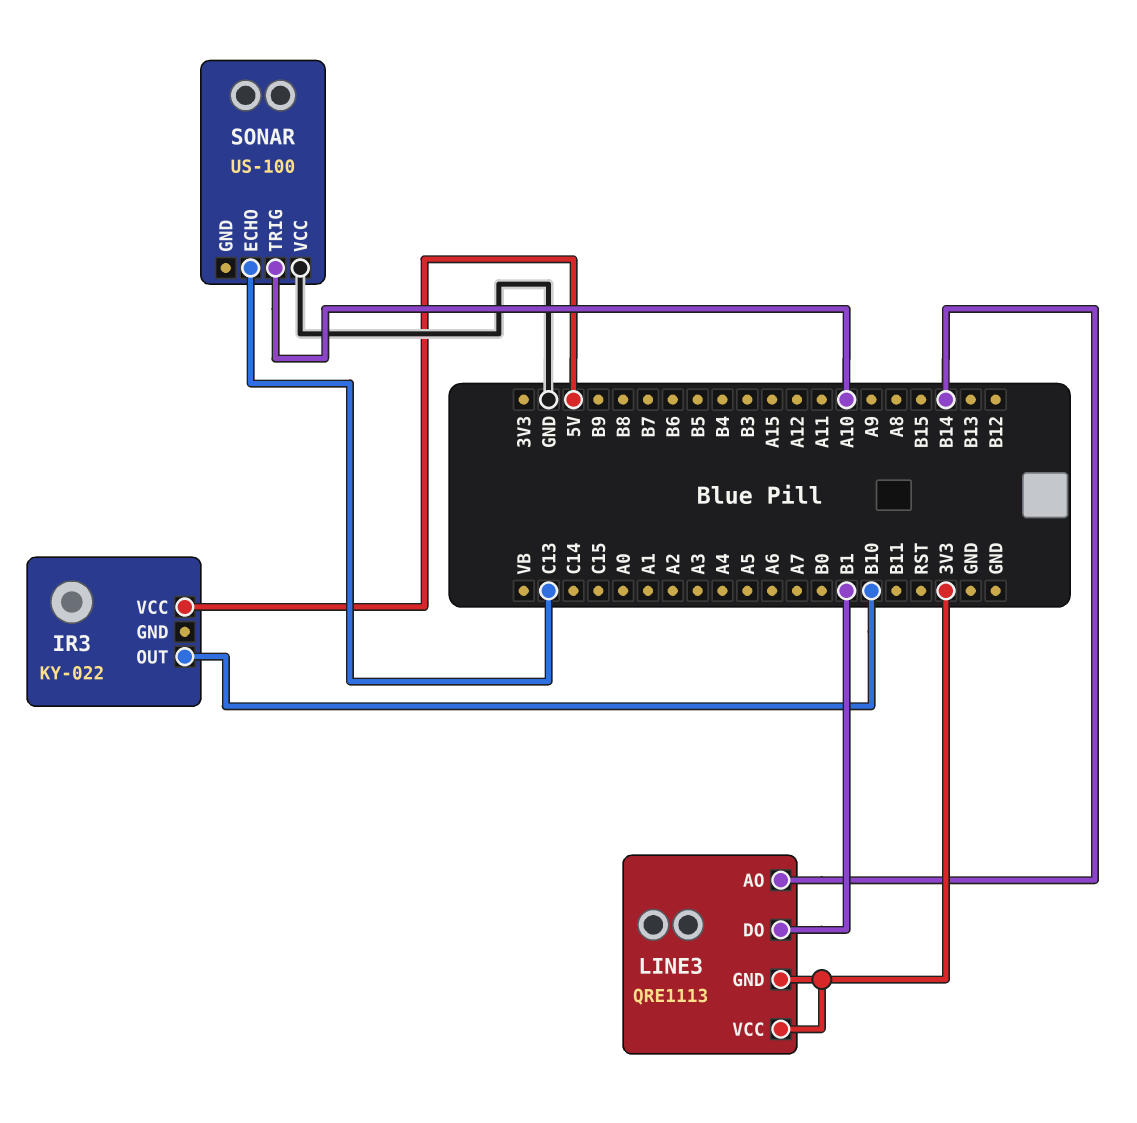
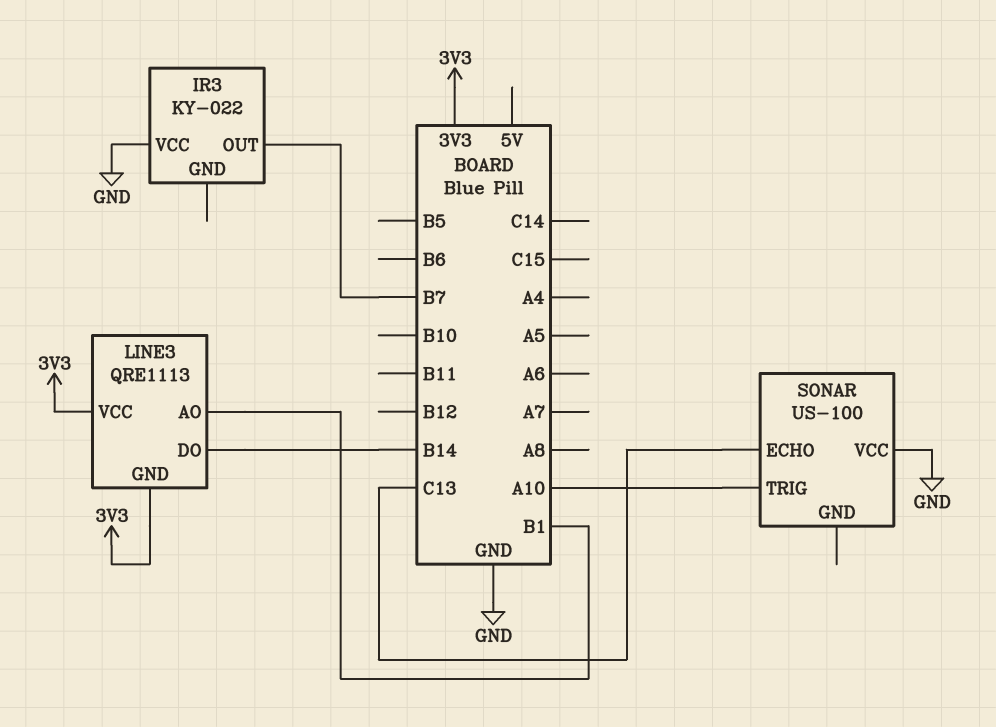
IR3 pin OUT: B10 -> B7
IR3 pin VCC: 5V -> GND
LINE3 pin AO: B14 -> B1
LINE3 pin DO: B1 -> B14

